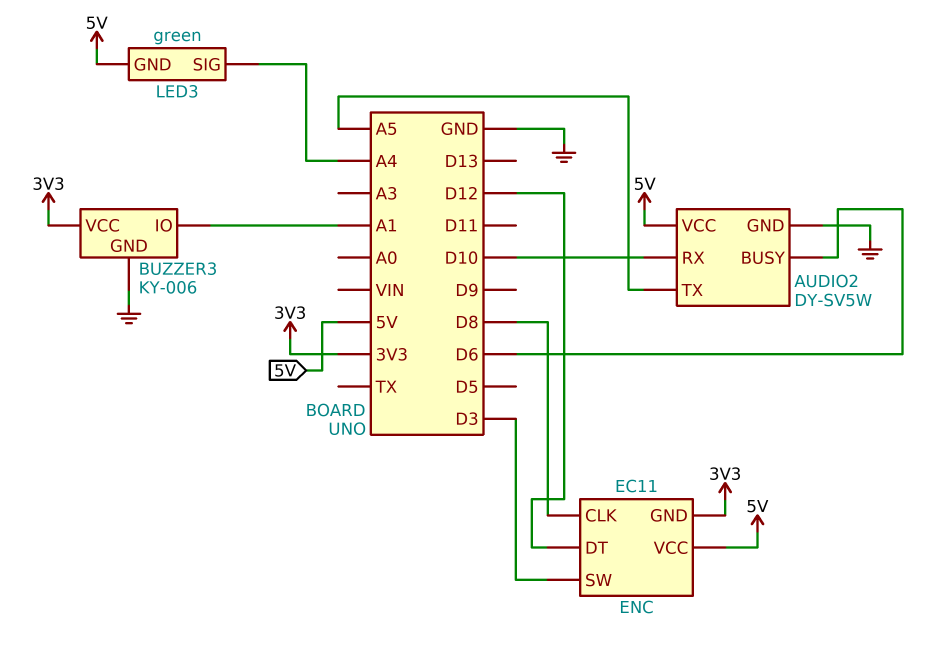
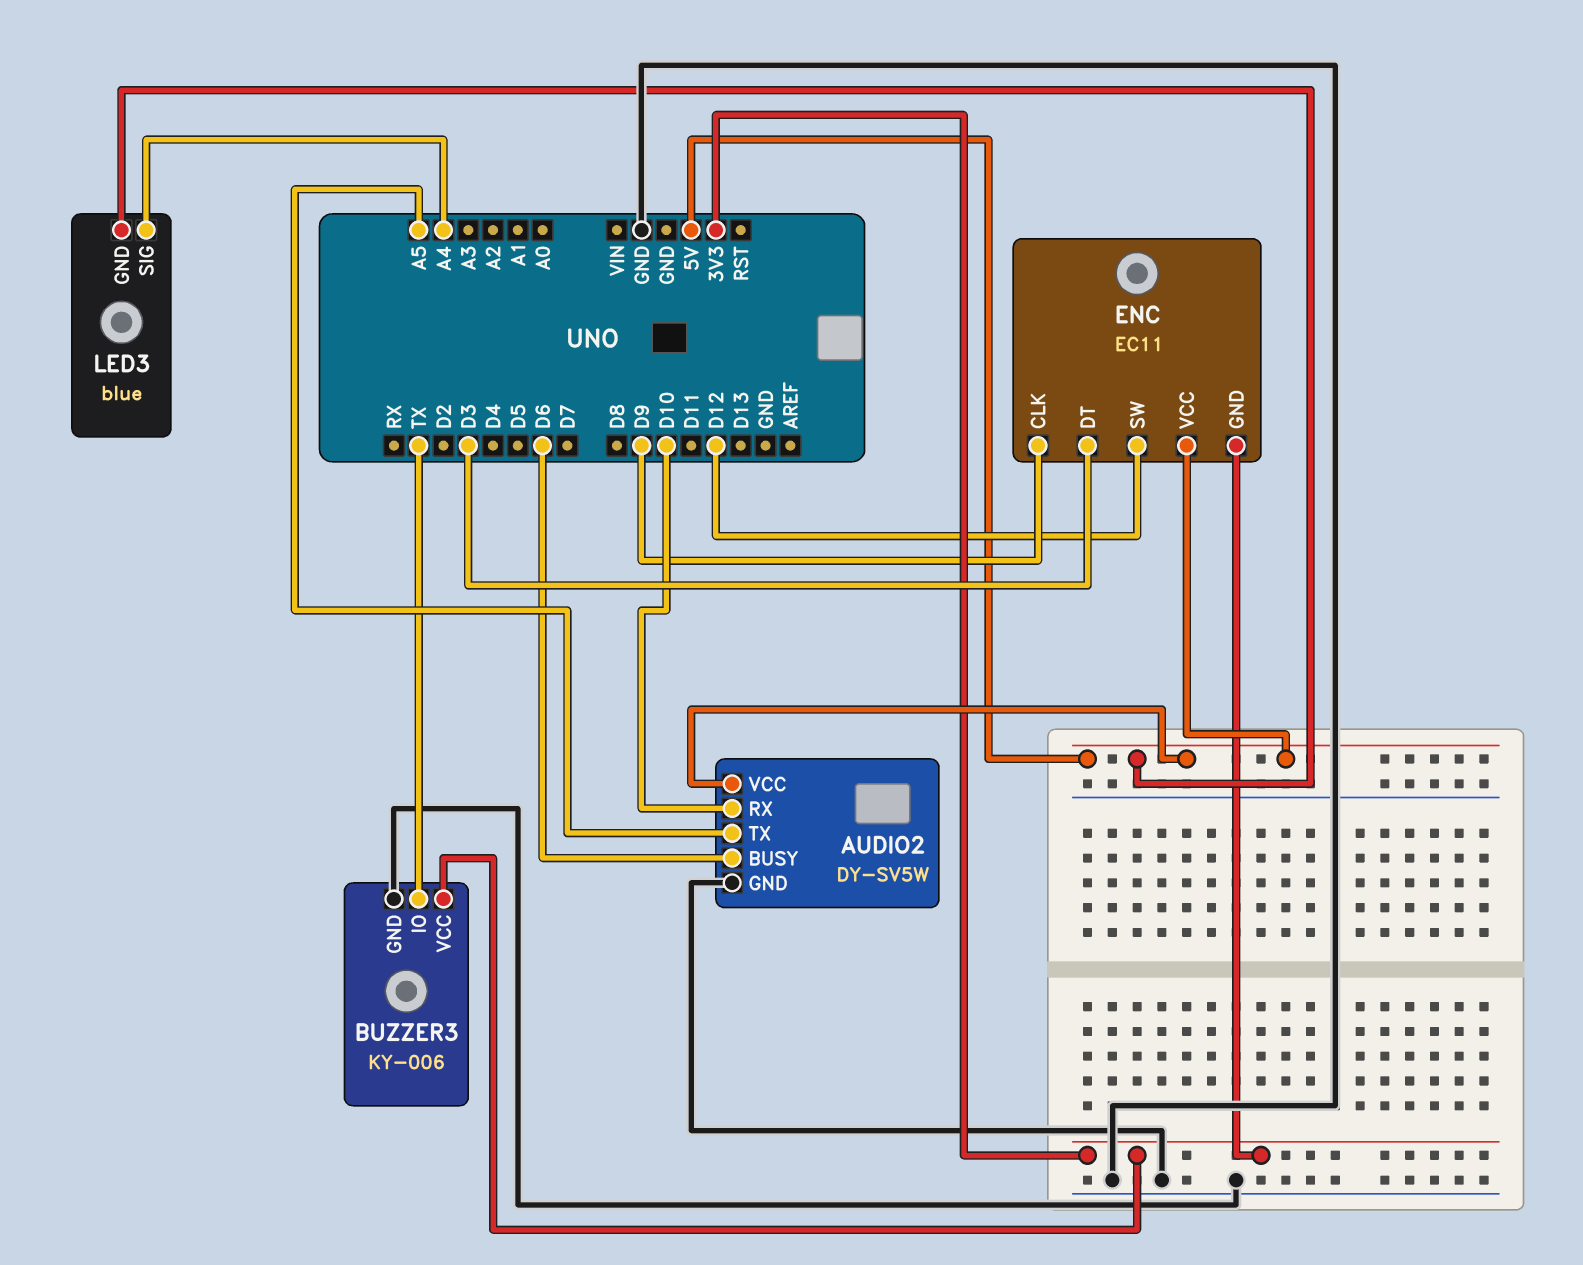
BUZZER3 pin IO: A1 -> TX
ENC pin CLK: D8 -> D9
ENC pin DT: D12 -> D3
ENC pin SW: D3 -> D12
LED3: green -> blue

